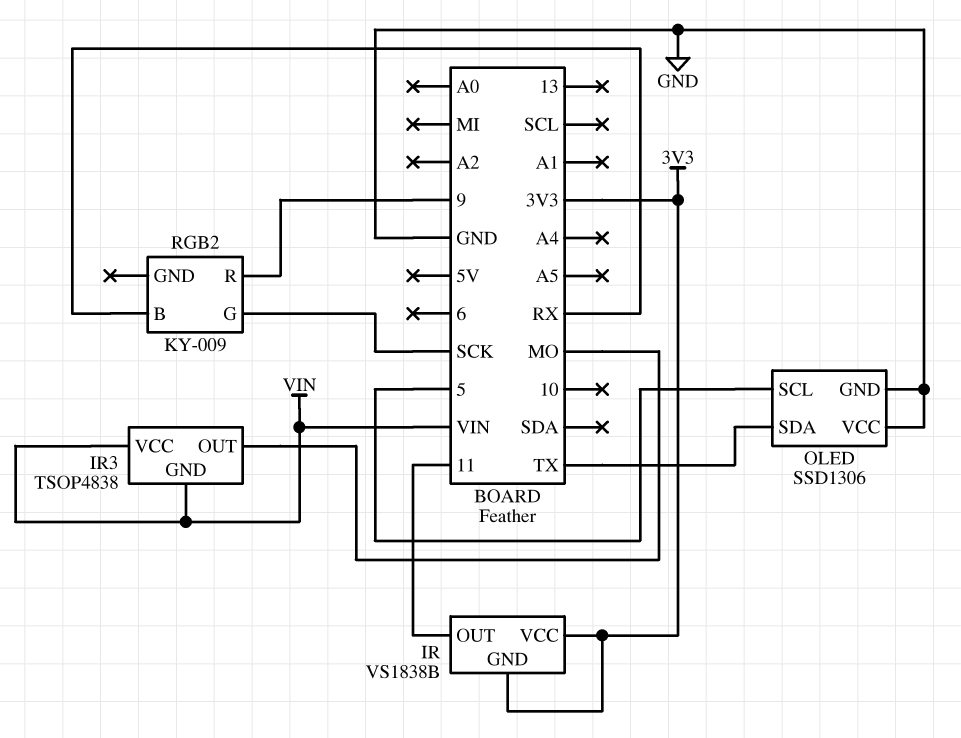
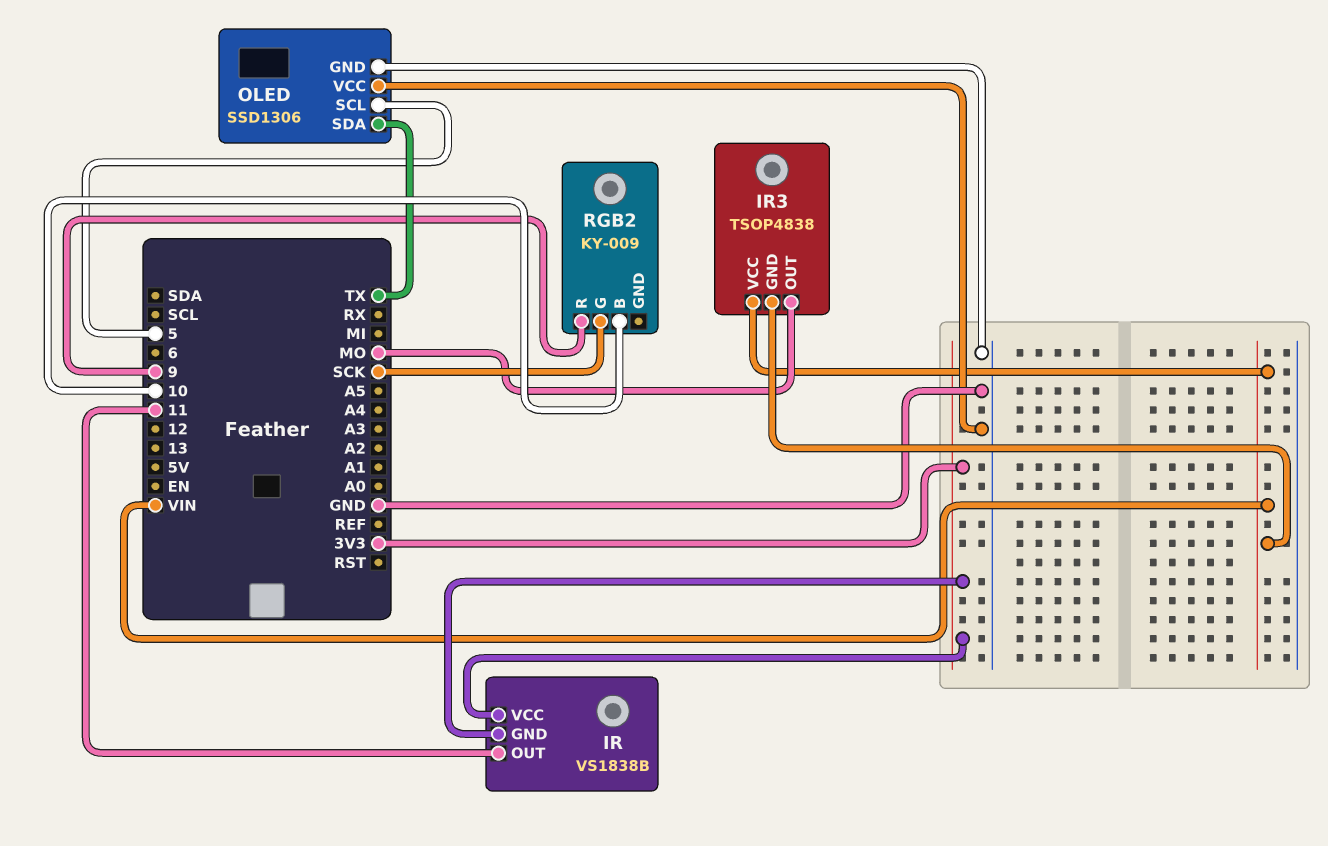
RGB2 pin B: RX -> 10

